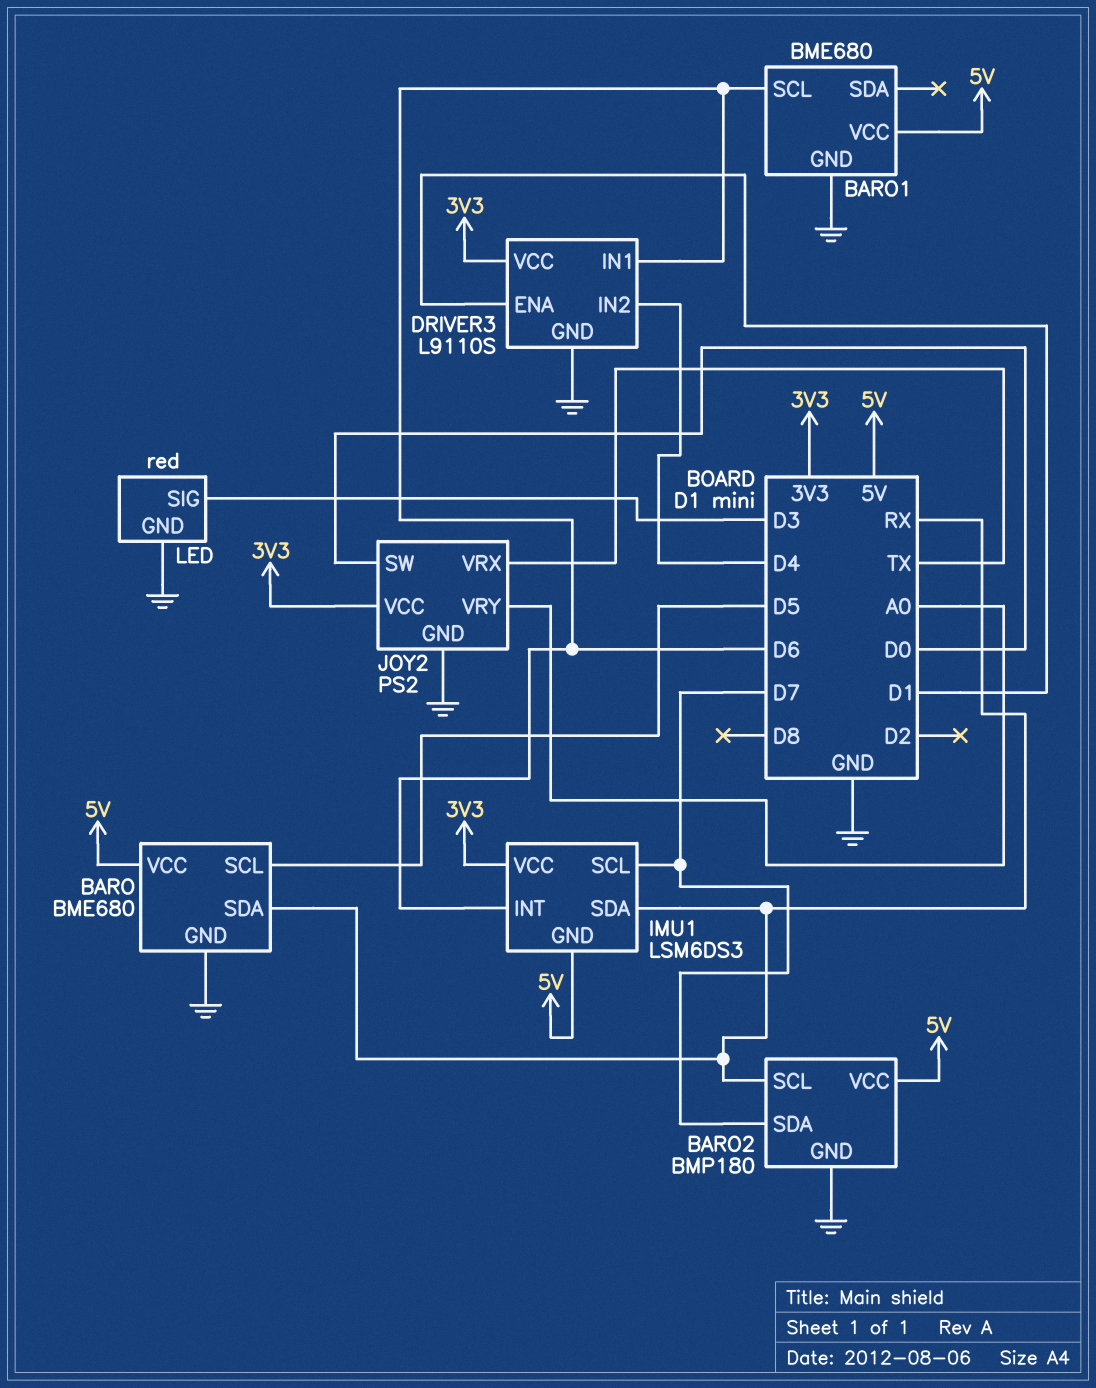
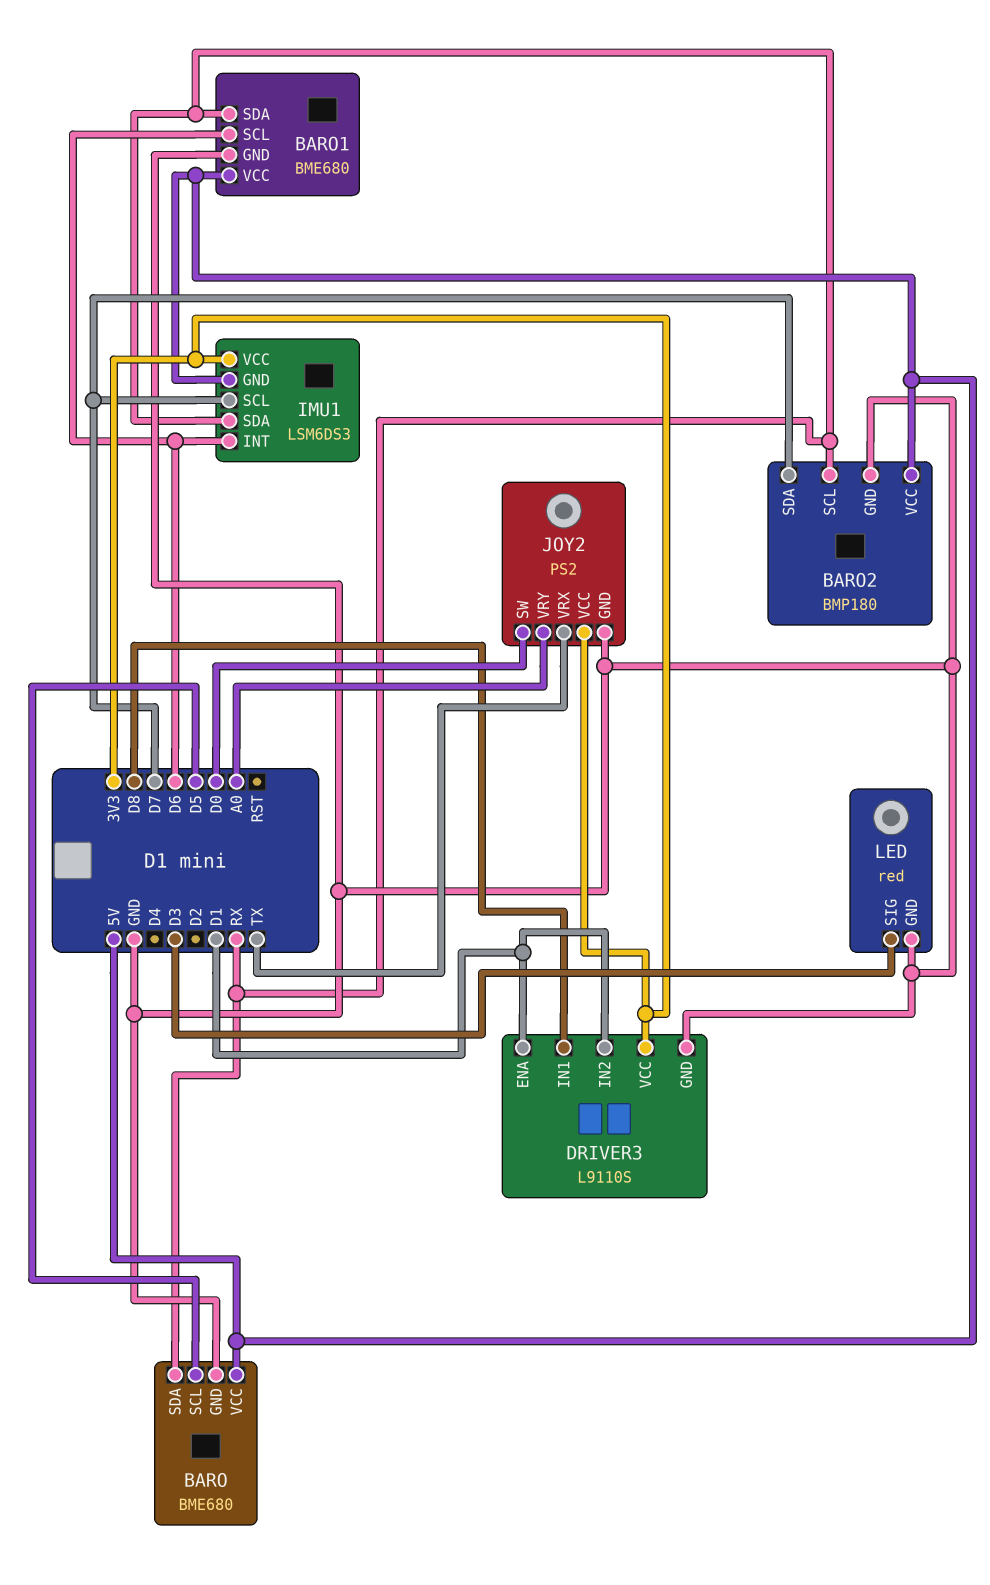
BARO1 pin SDA: none -> RX
DRIVER3 pin IN1: D6 -> D8
DRIVER3 pin IN2: D4 -> D1

